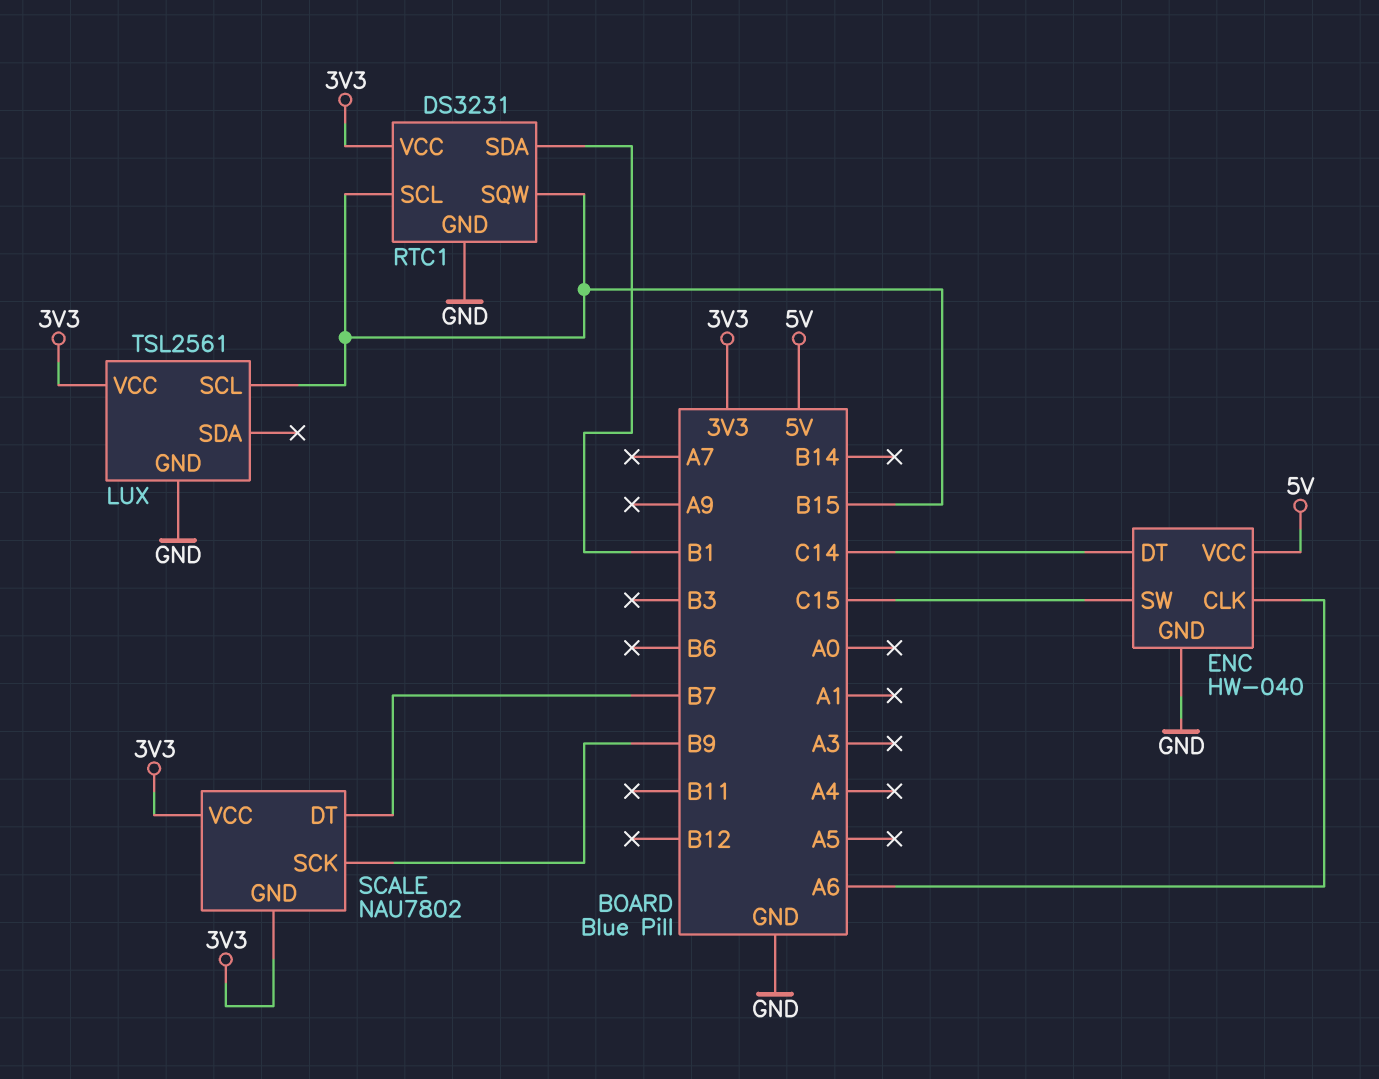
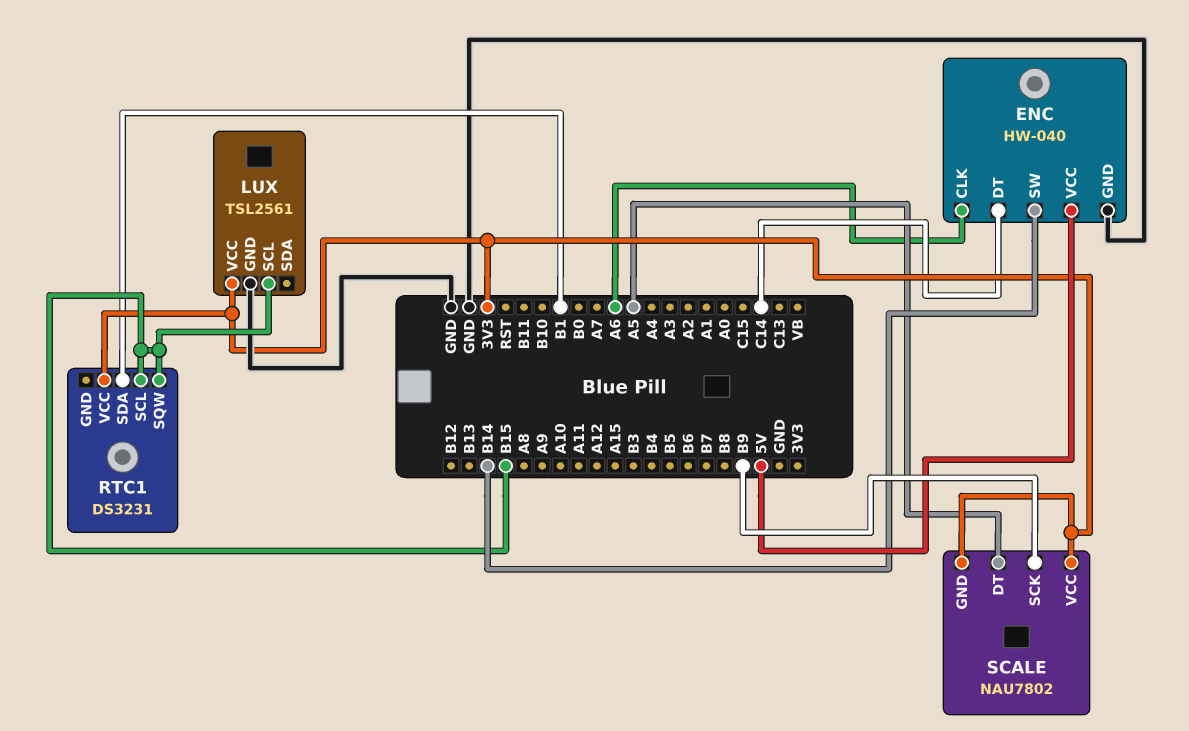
ENC pin SW: C15 -> B14
RTC1 pin GND: GND -> none
SCALE pin DT: B7 -> A5

